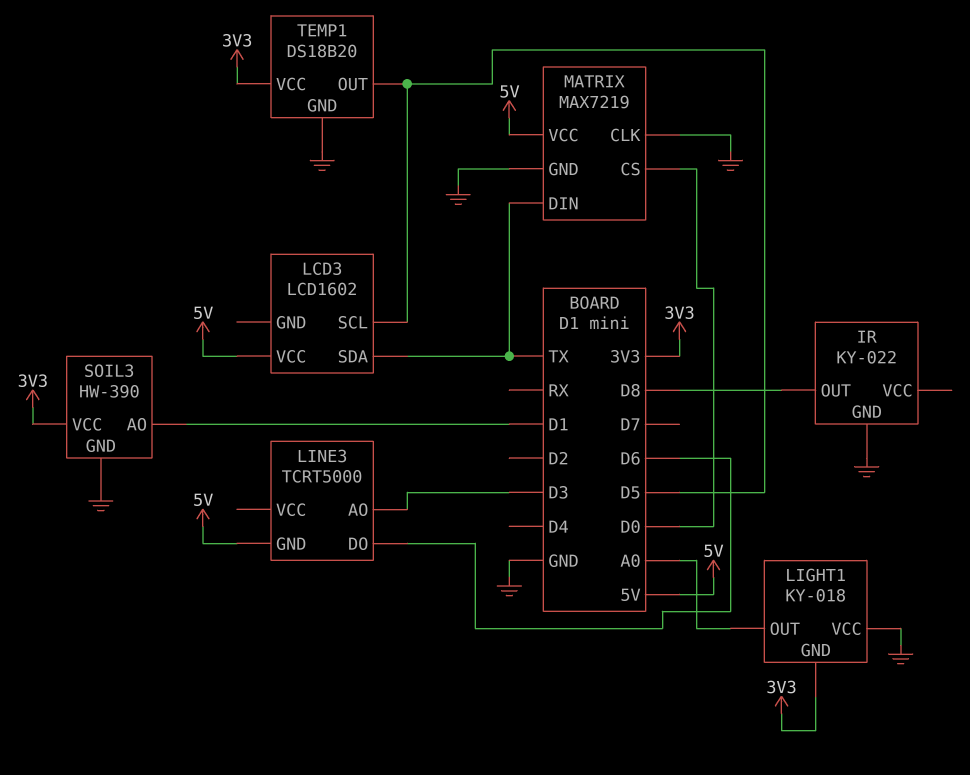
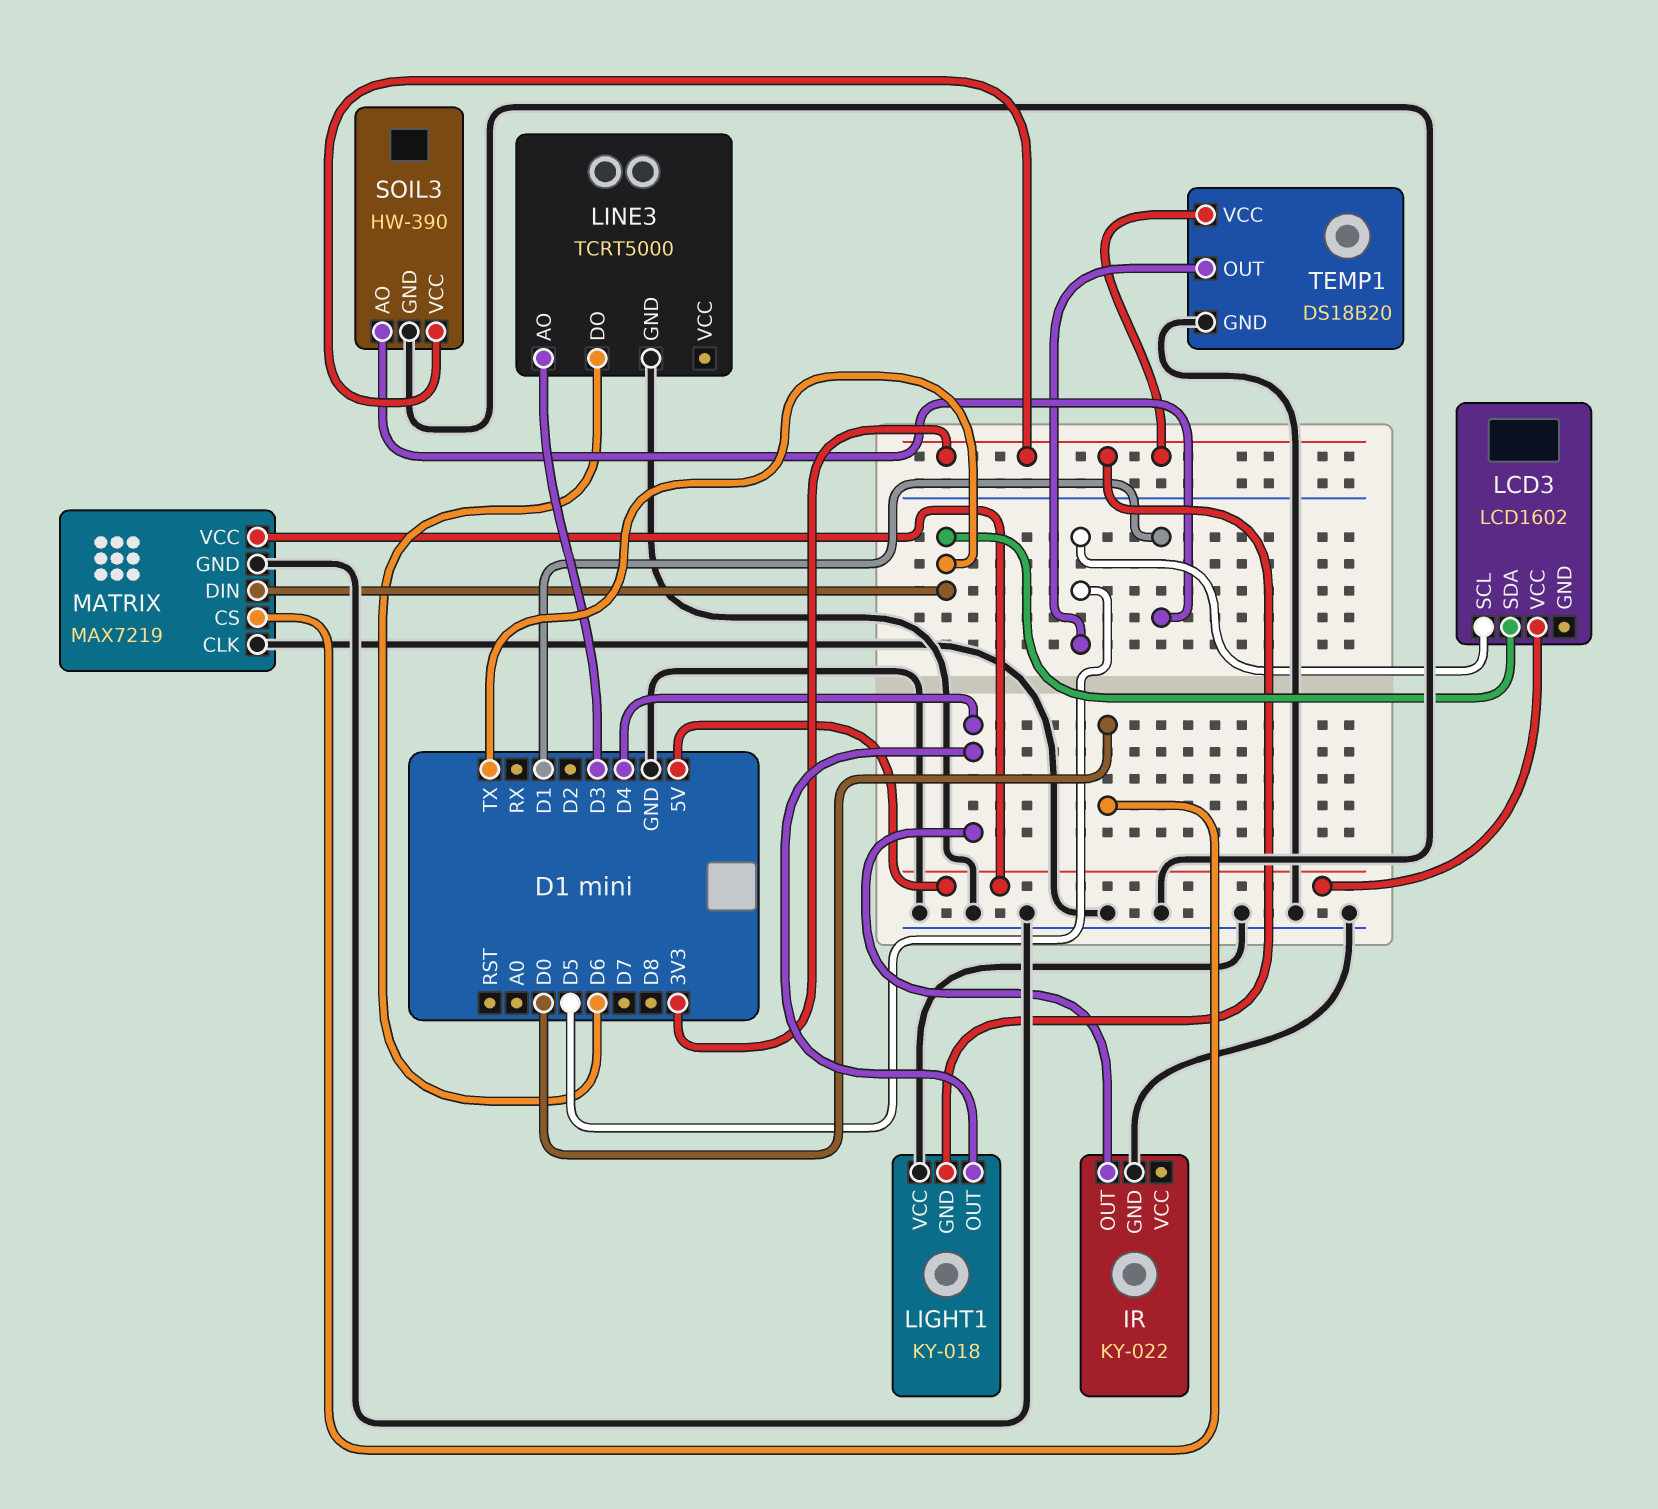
IR pin OUT: D8 -> D4
LIGHT1 pin OUT: A0 -> D4
LINE3 pin GND: 5V -> GND

